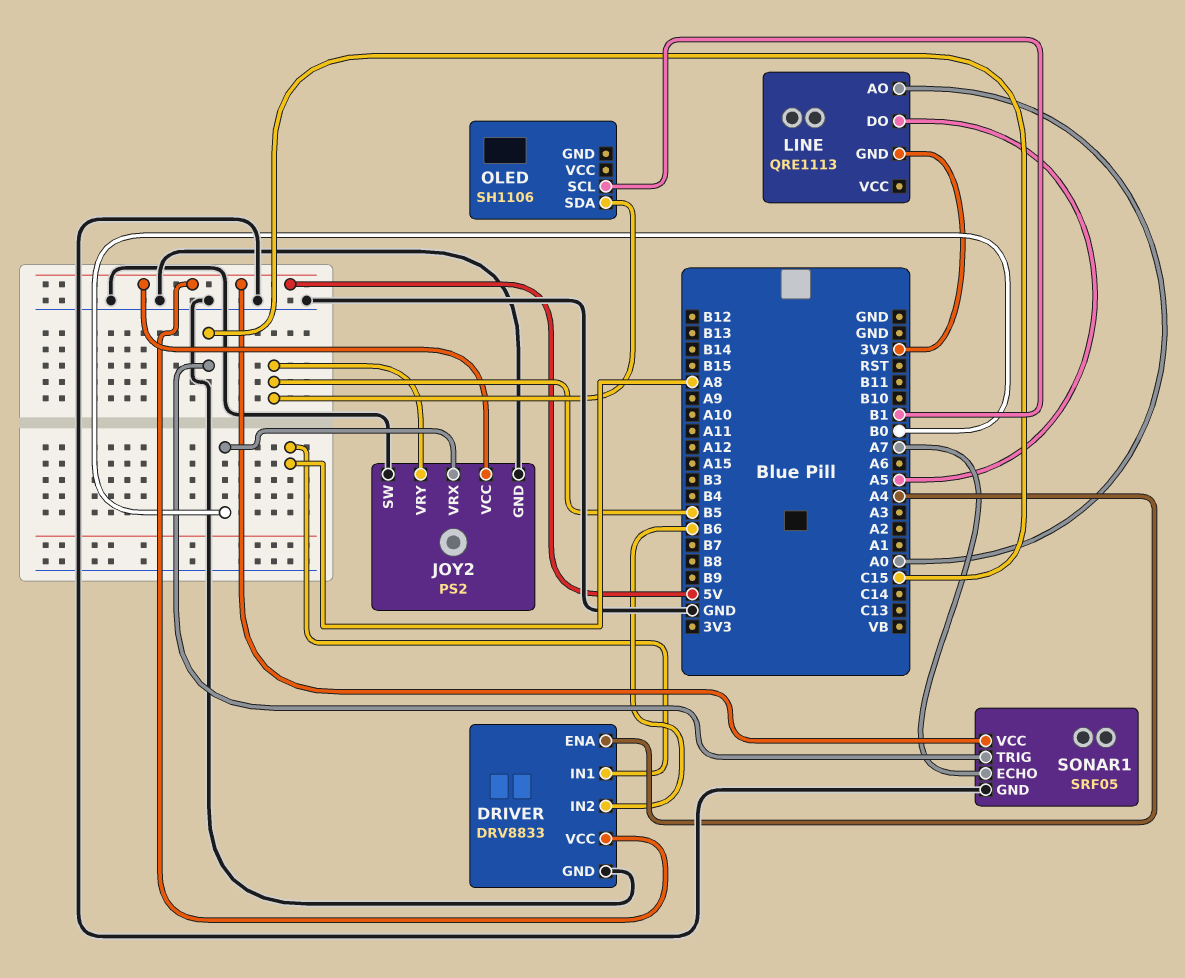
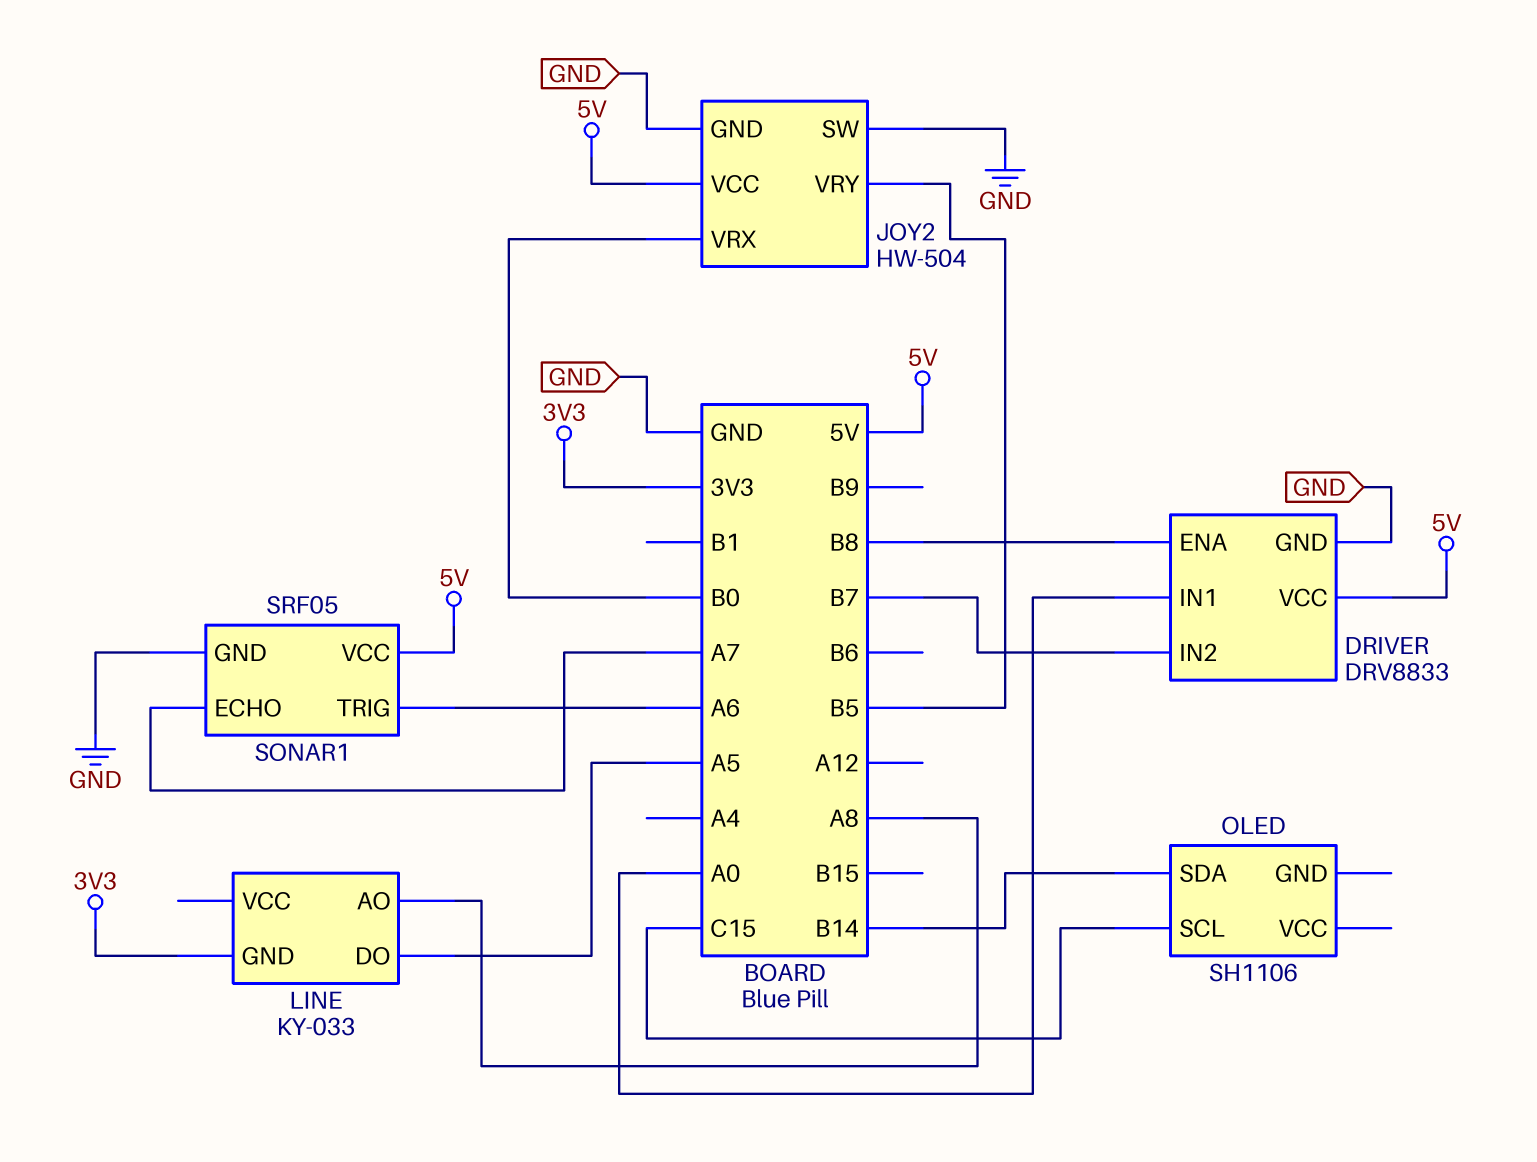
DRIVER pin ENA: A4 -> B8
DRIVER pin IN1: A8 -> A0
DRIVER pin IN2: B6 -> B7
JOY2: PS2 -> HW-504
LINE: QRE1113 -> KY-033
LINE pin AO: A0 -> A8
OLED pin SCL: B1 -> C15
OLED pin SDA: B5 -> B14
SONAR1 pin TRIG: C15 -> A6

